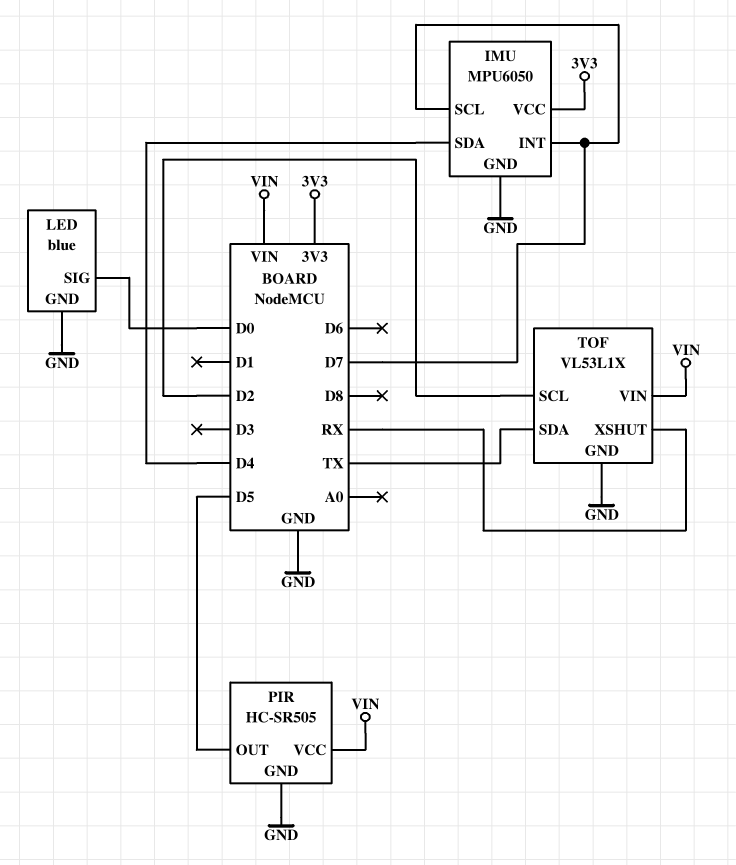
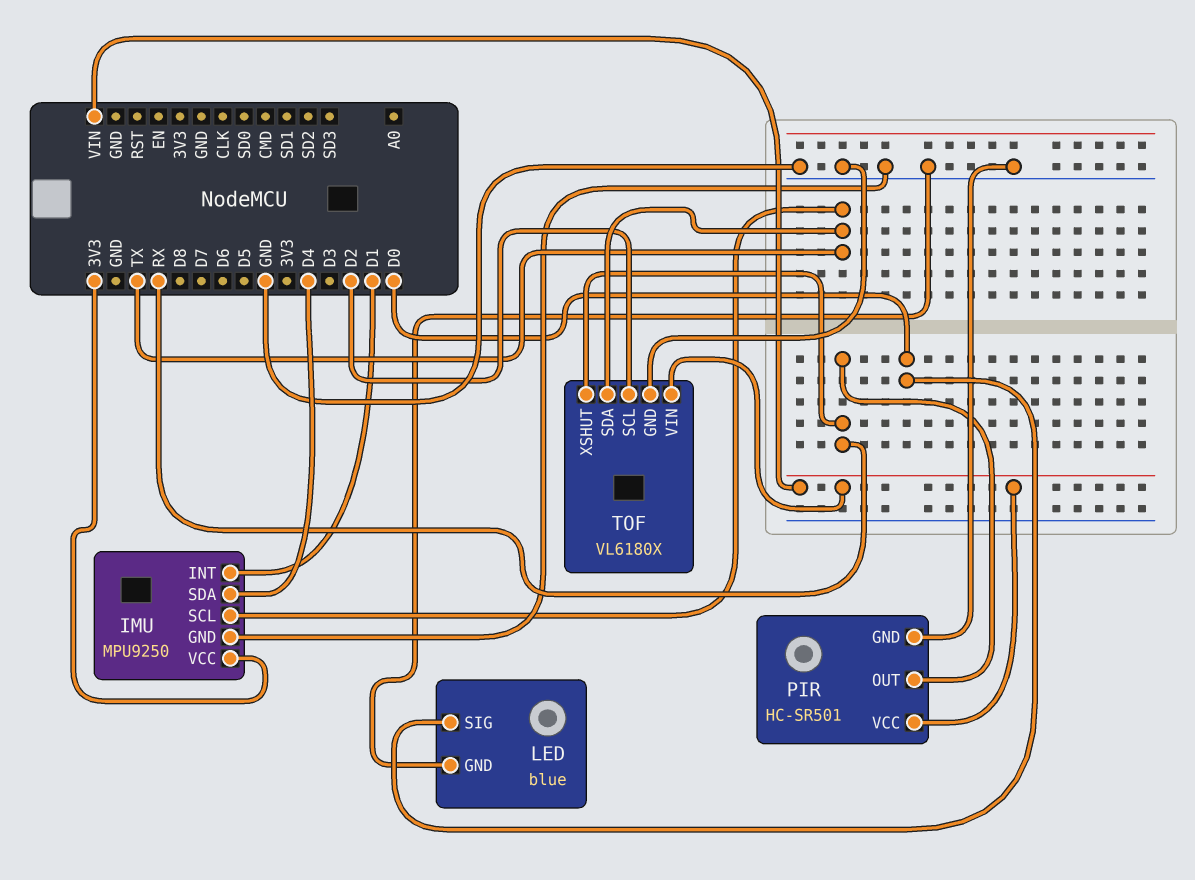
IMU: MPU6050 -> MPU9250
IMU pin INT: D7 -> D1
IMU pin SCL: D7 -> TX
PIR: HC-SR505 -> HC-SR501
PIR pin OUT: D5 -> RX
TOF: VL53L1X -> VL6180X

